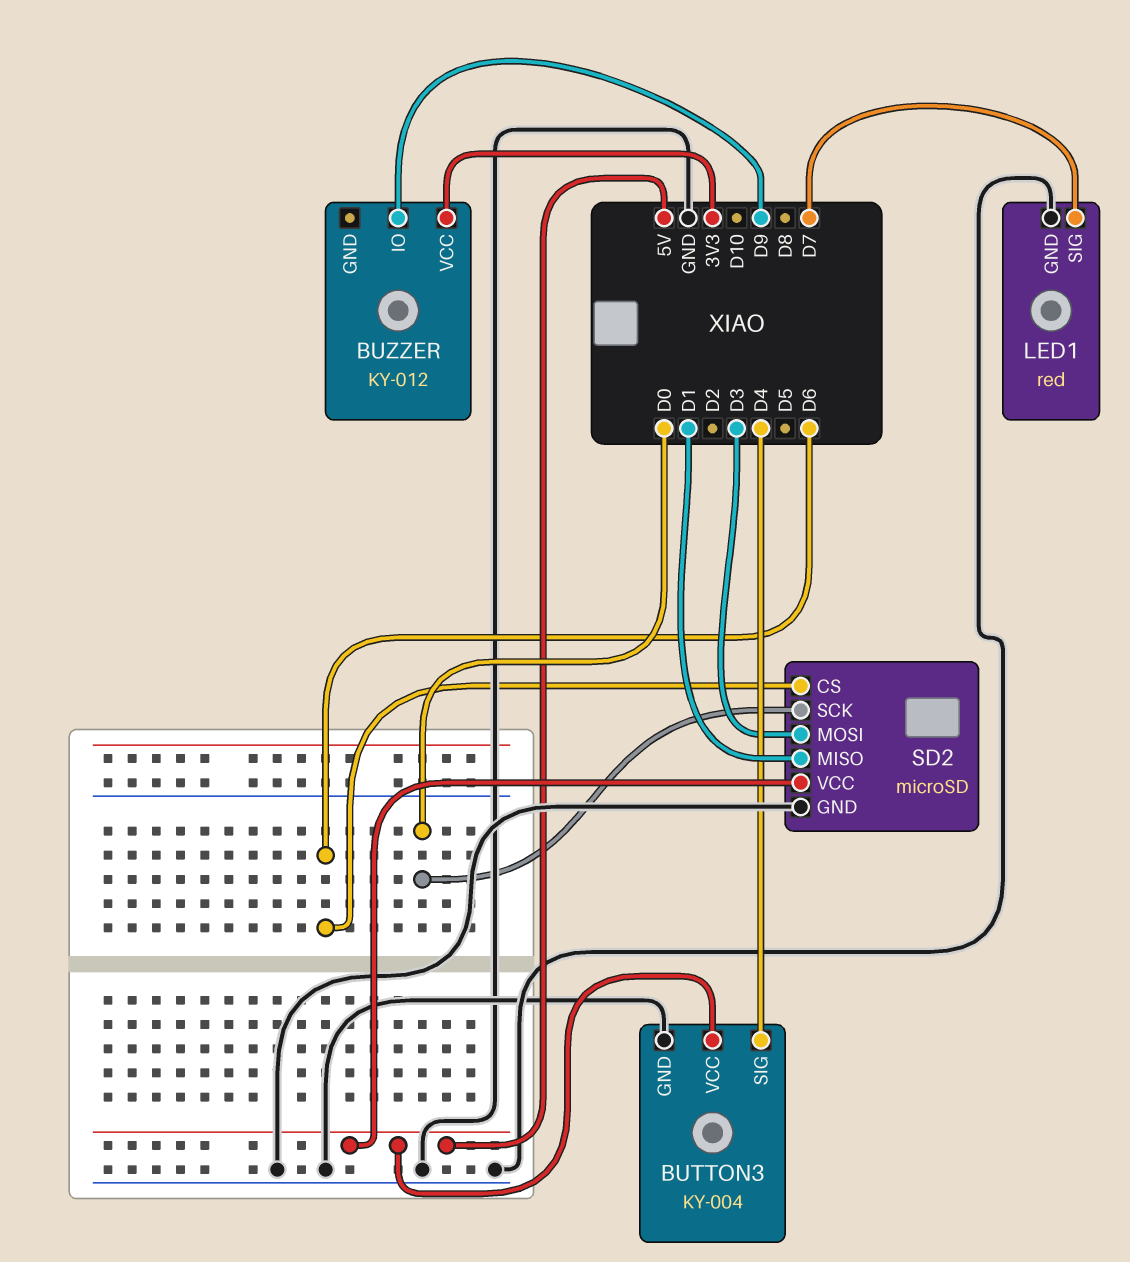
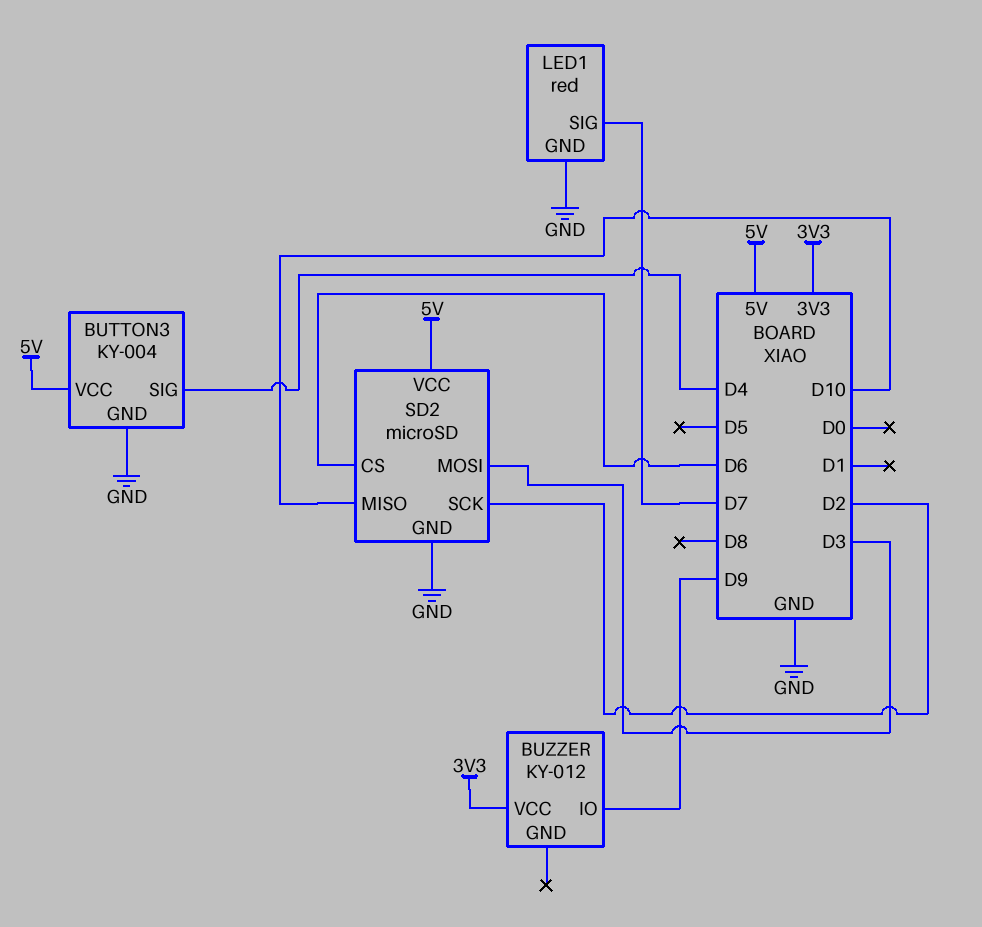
SD2 pin MISO: D1 -> D10
SD2 pin SCK: D0 -> D2

